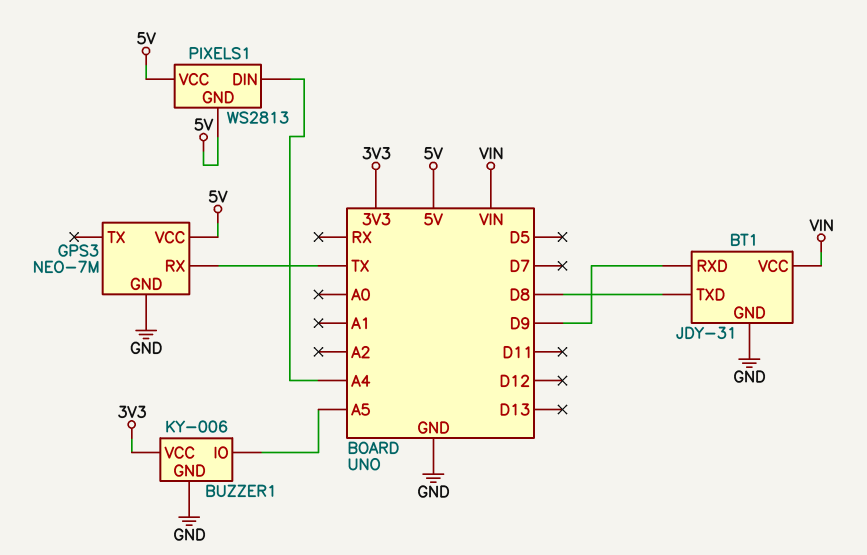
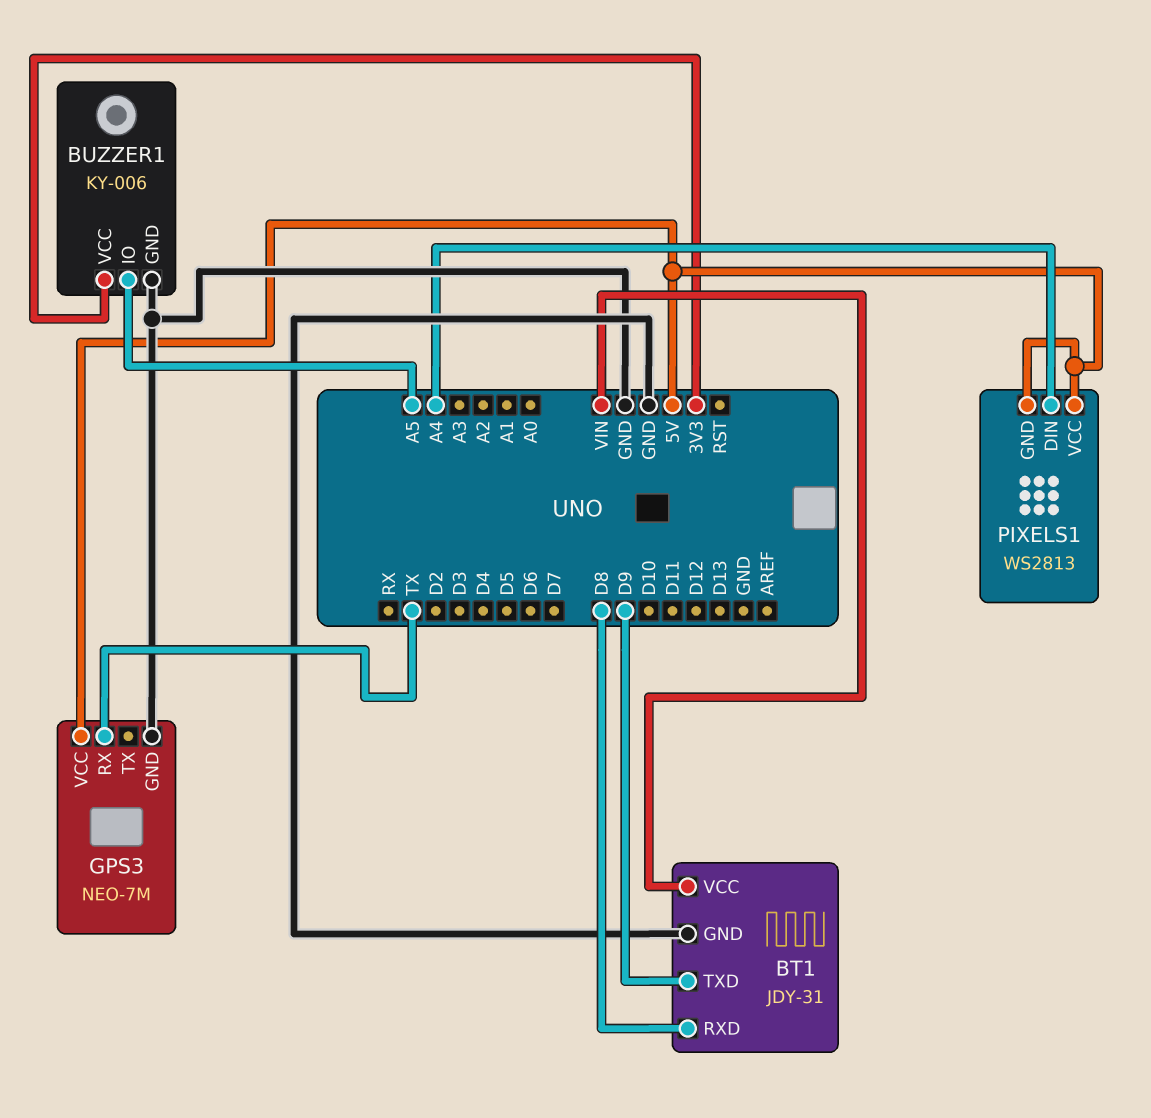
BT1 pin RXD: D9 -> D8
BT1 pin TXD: D8 -> D9

